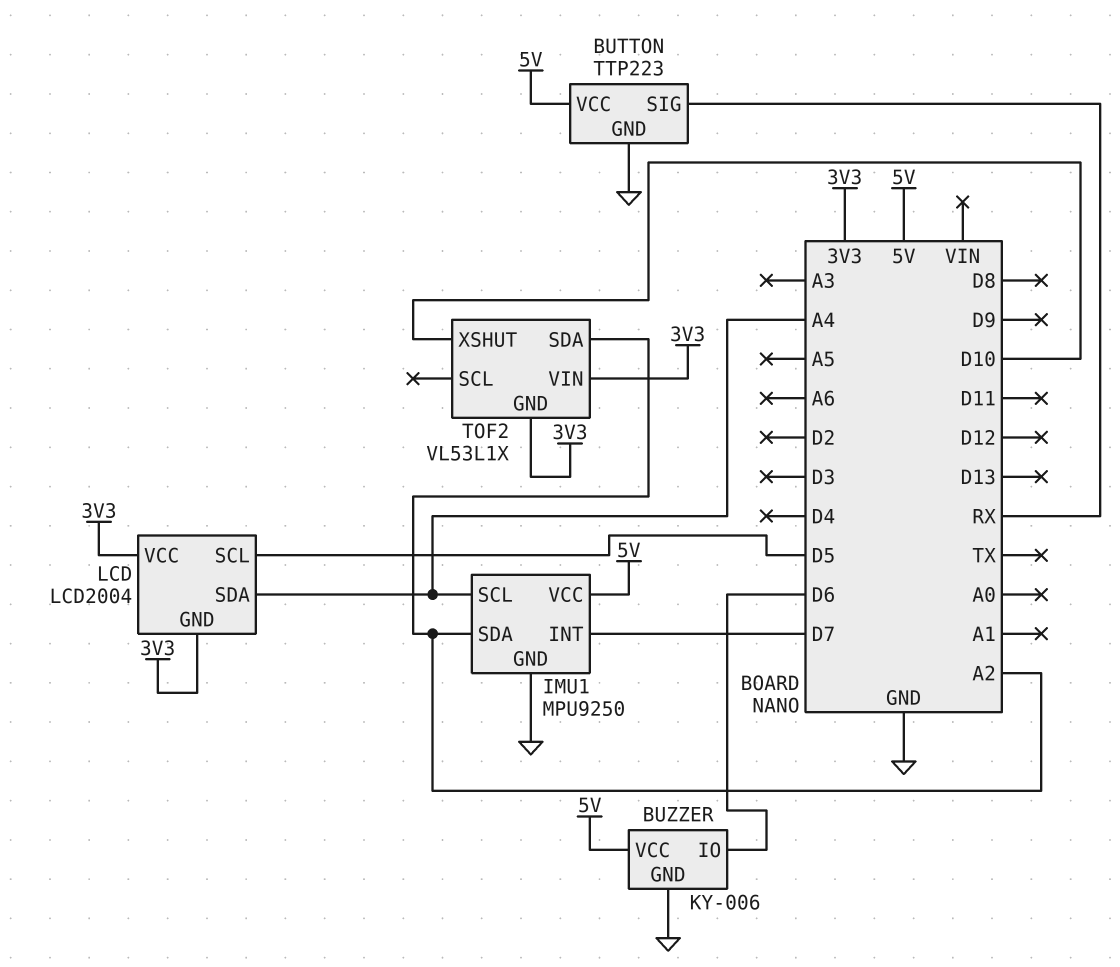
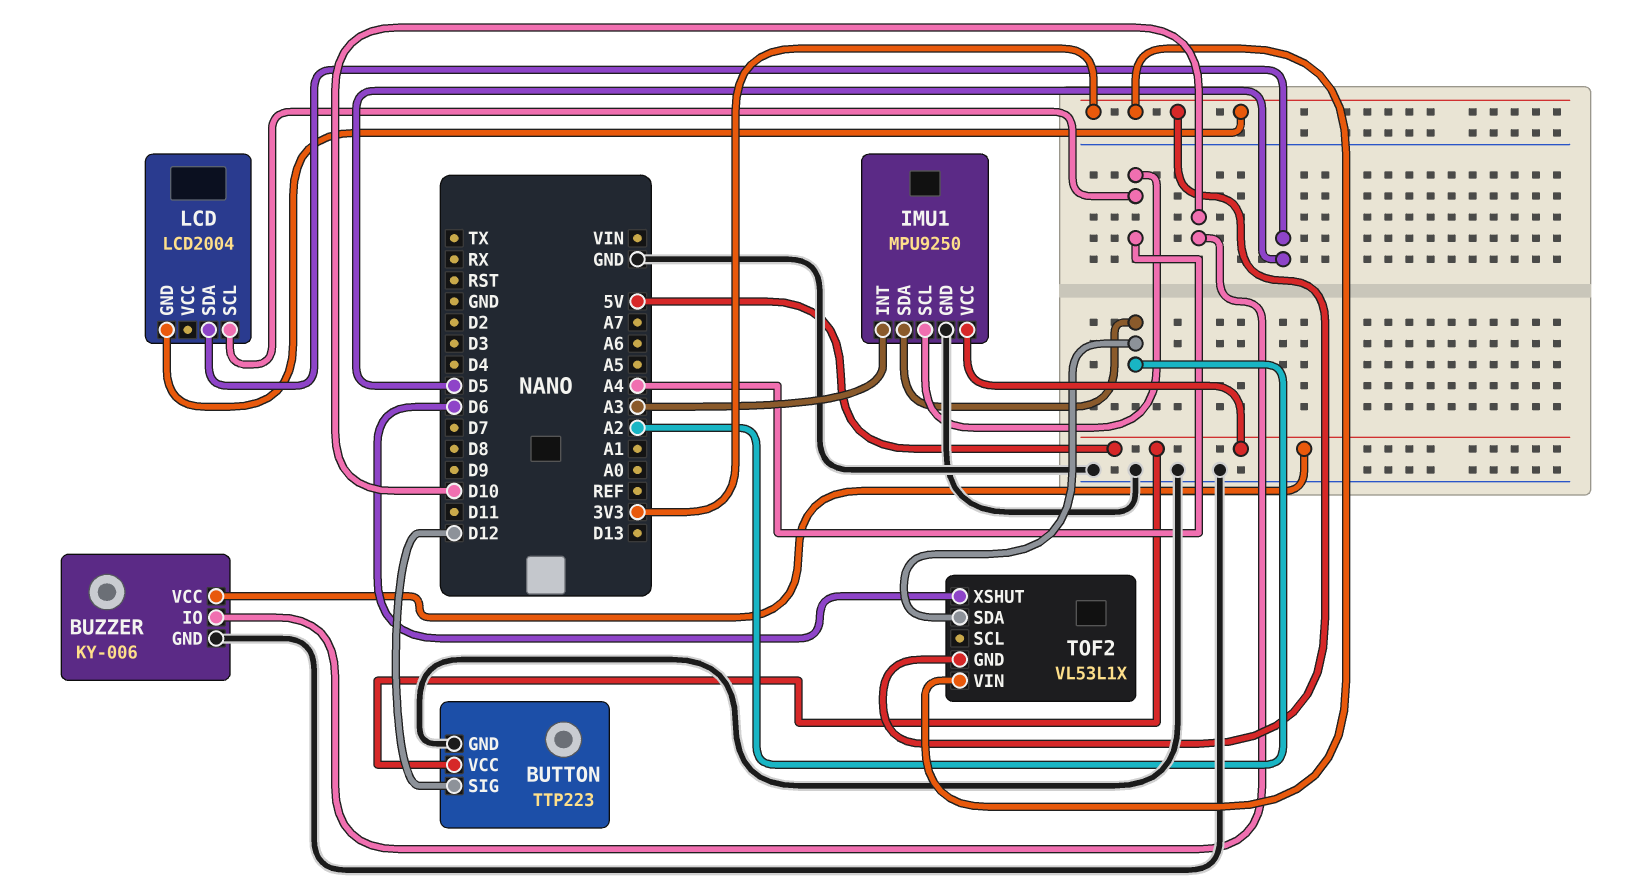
BUTTON pin SIG: RX -> D12
BUZZER pin IO: D6 -> D10
IMU1 pin INT: D7 -> A3
LCD pin SCL: D5 -> A4
LCD pin SDA: A4 -> D5
LCD pin VCC: 3V3 -> none
TOF2 pin XSHUT: D10 -> D6

